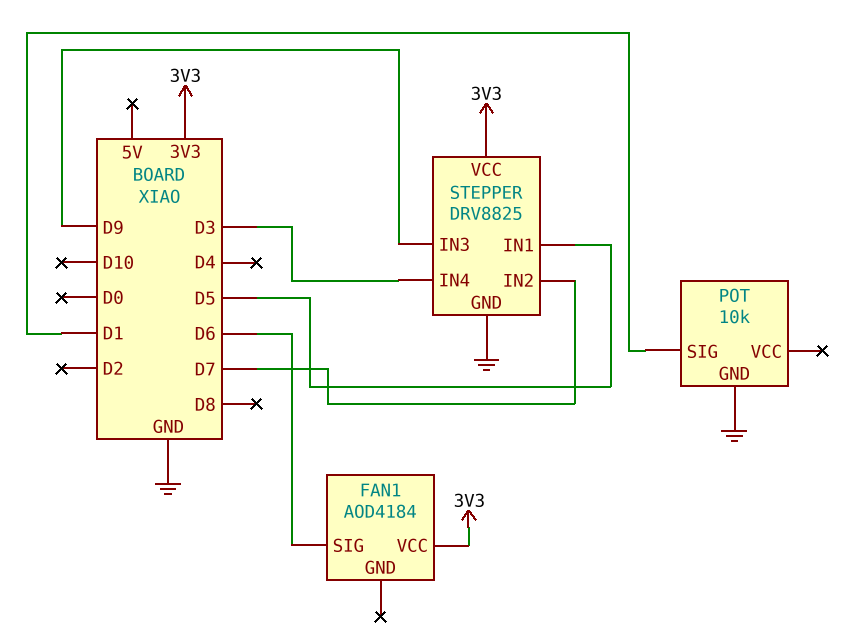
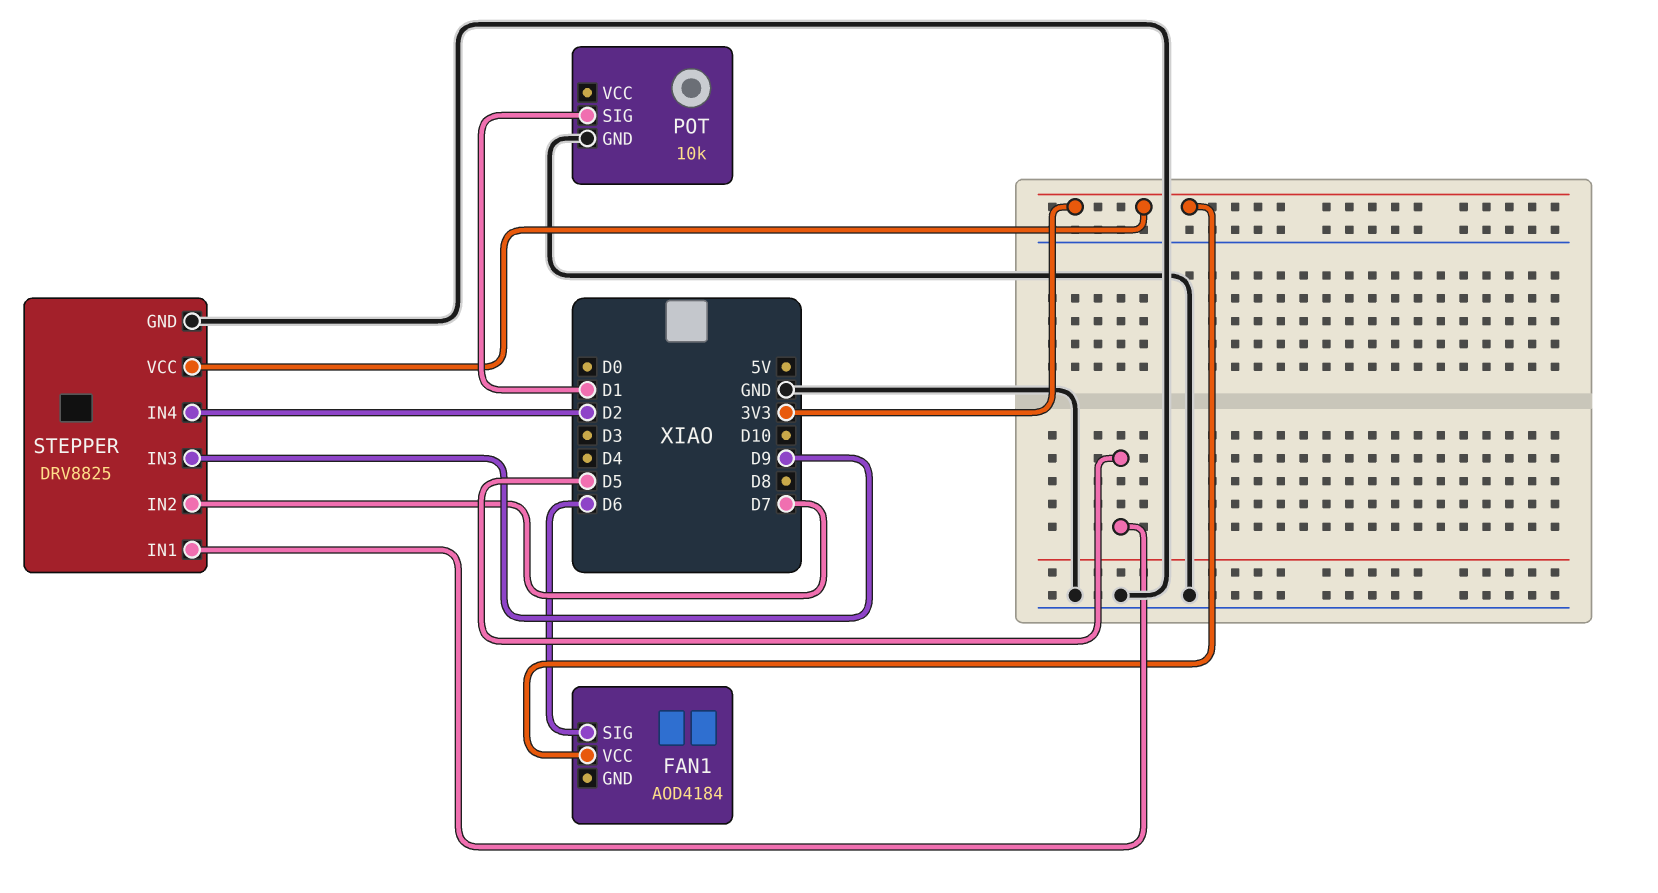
STEPPER pin IN4: D3 -> D2

